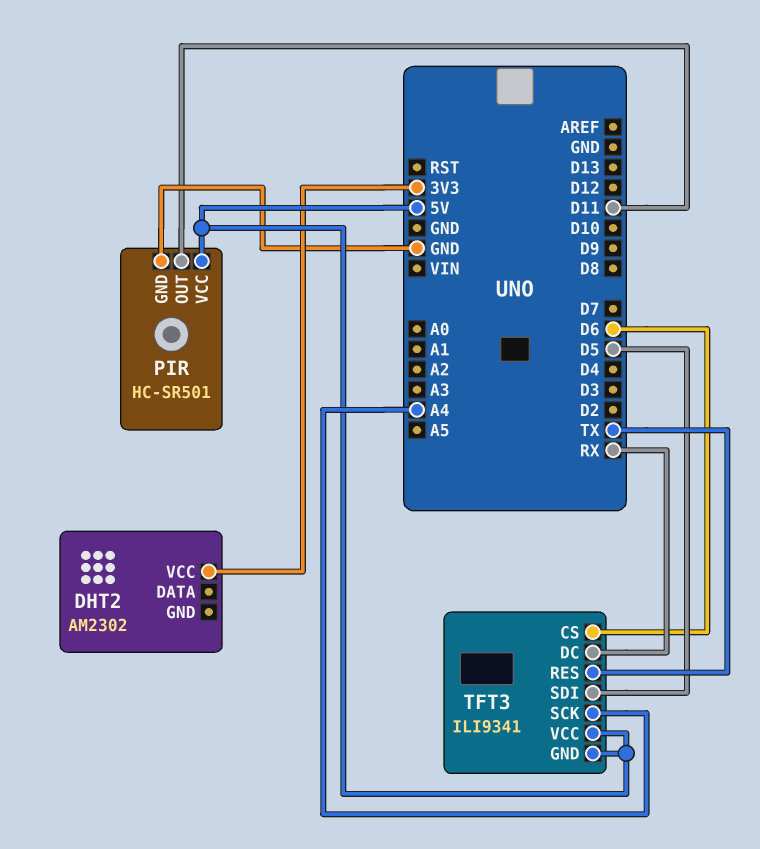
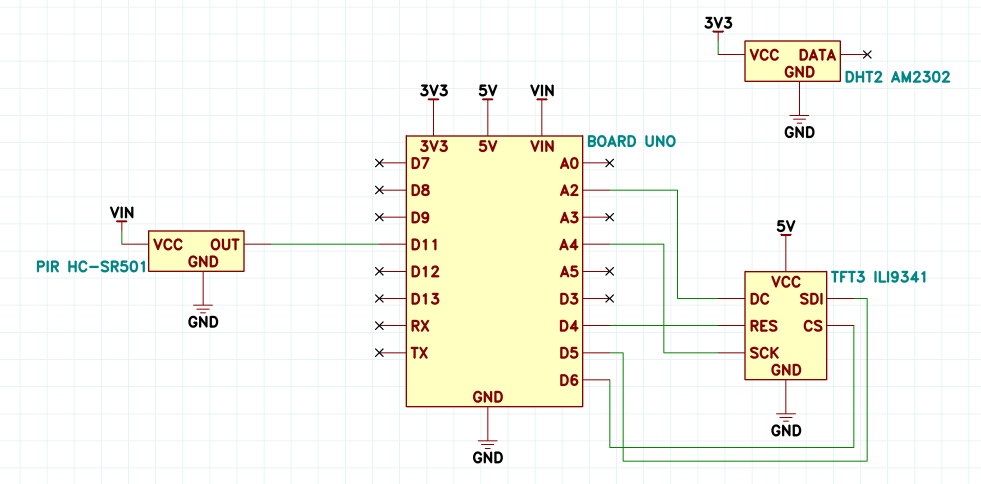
DHT2 pin GND: none -> GND
PIR pin VCC: 5V -> VIN
TFT3 pin DC: RX -> A2
TFT3 pin GND: 5V -> GND
TFT3 pin RES: TX -> D4

